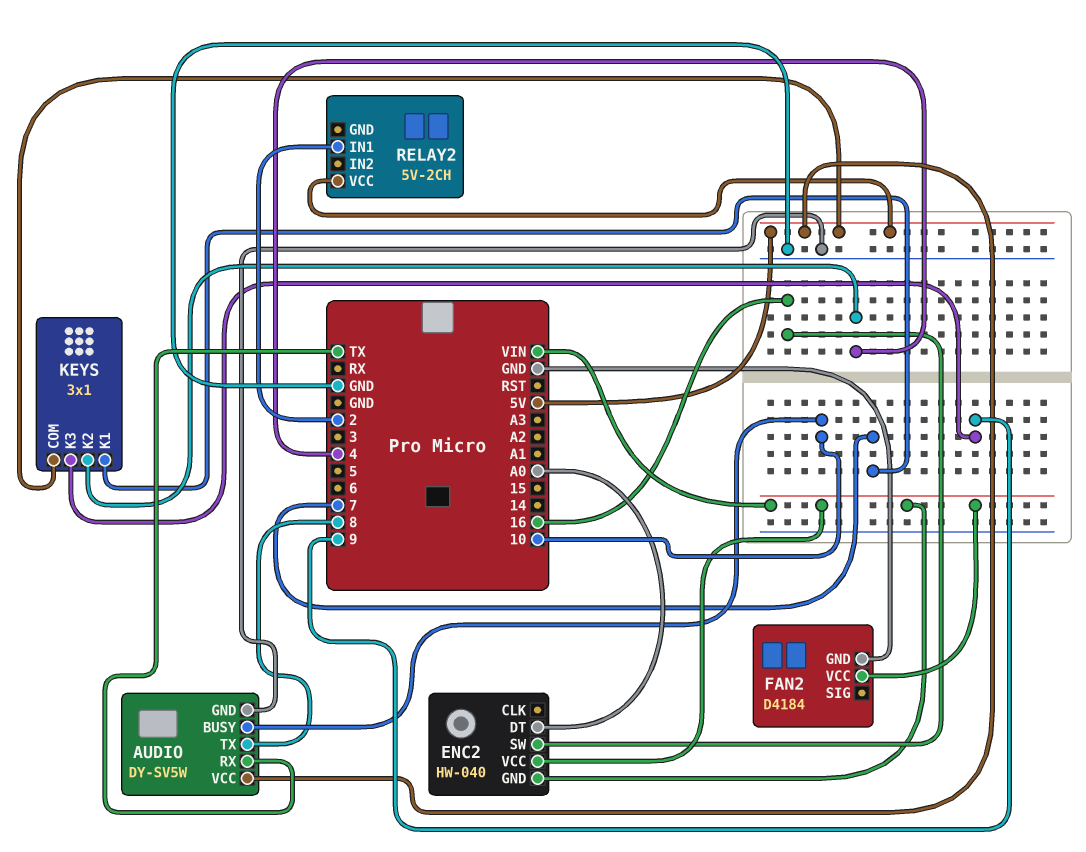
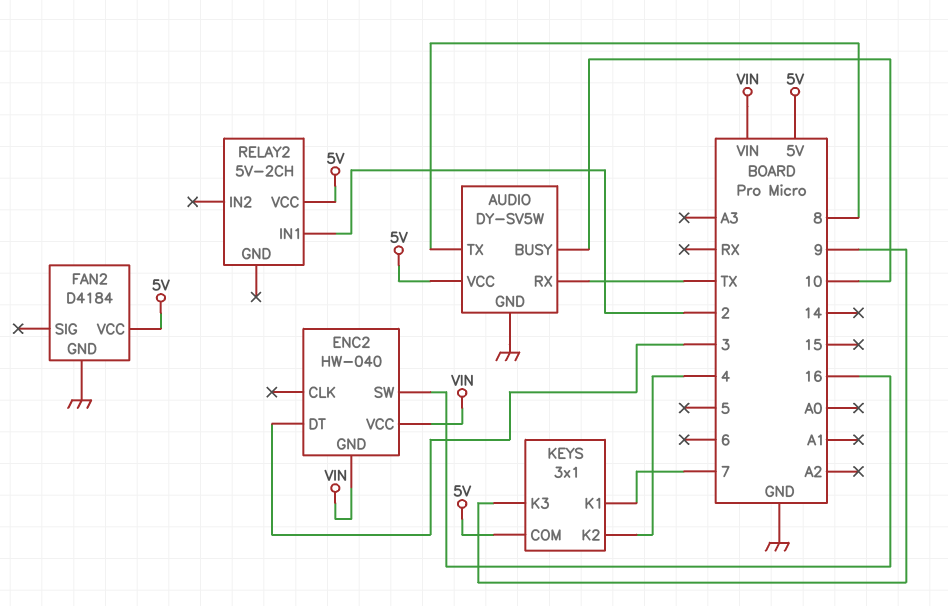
ENC2 pin DT: A0 -> 3
FAN2 pin VCC: VIN -> 5V

